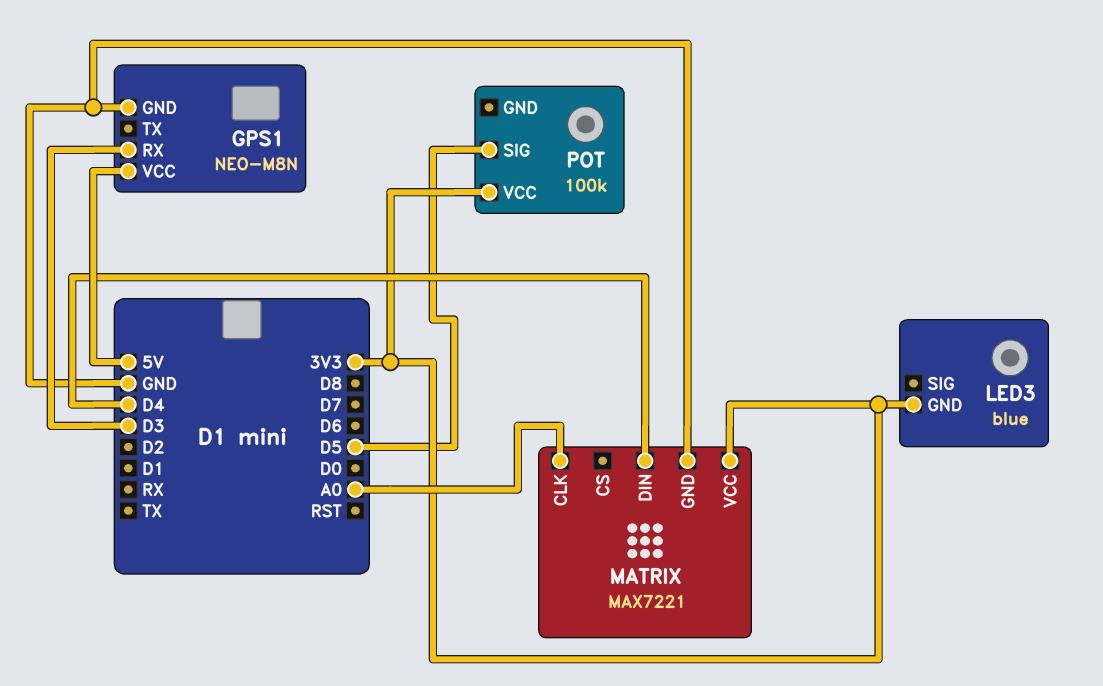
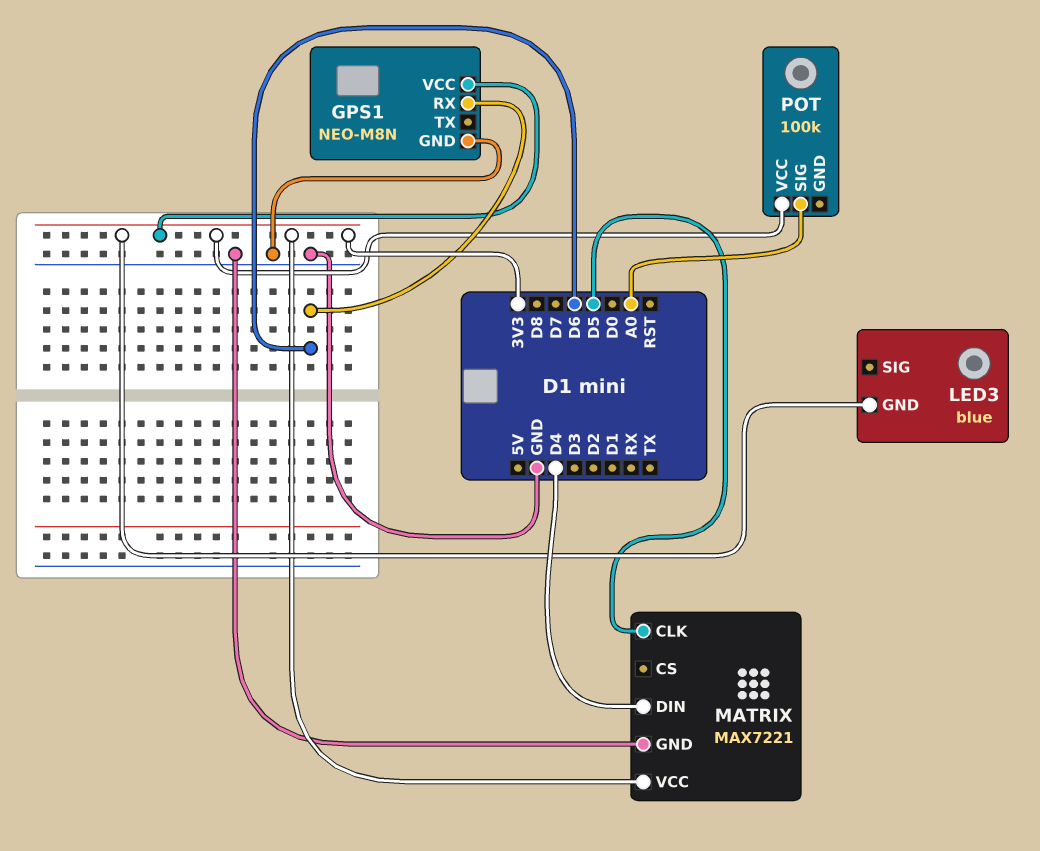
GPS1 pin RX: D3 -> D6
GPS1 pin VCC: 5V -> 3V3
MATRIX pin CLK: A0 -> D5
POT pin SIG: D5 -> A0

